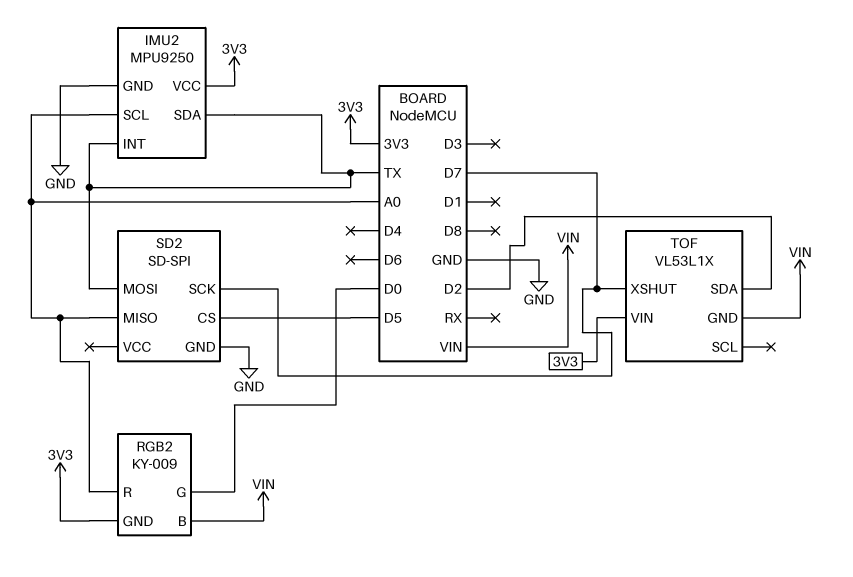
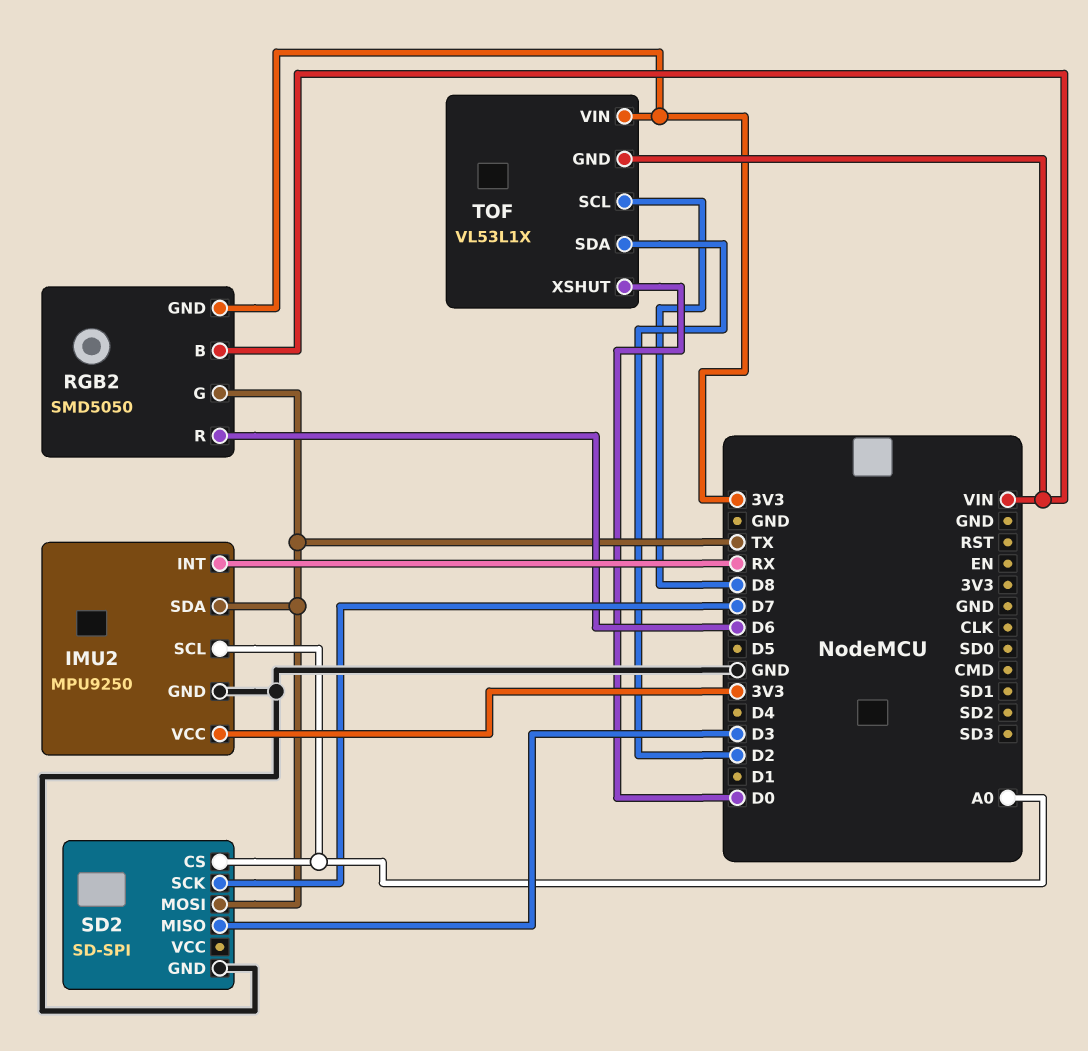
IMU2 pin INT: TX -> RX
RGB2: KY-009 -> SMD5050
RGB2 pin G: D0 -> TX
RGB2 pin R: A0 -> D6
SD2 pin CS: D5 -> A0
SD2 pin MISO: A0 -> D3
TOF pin SCL: none -> D8
TOF pin XSHUT: D7 -> D0

